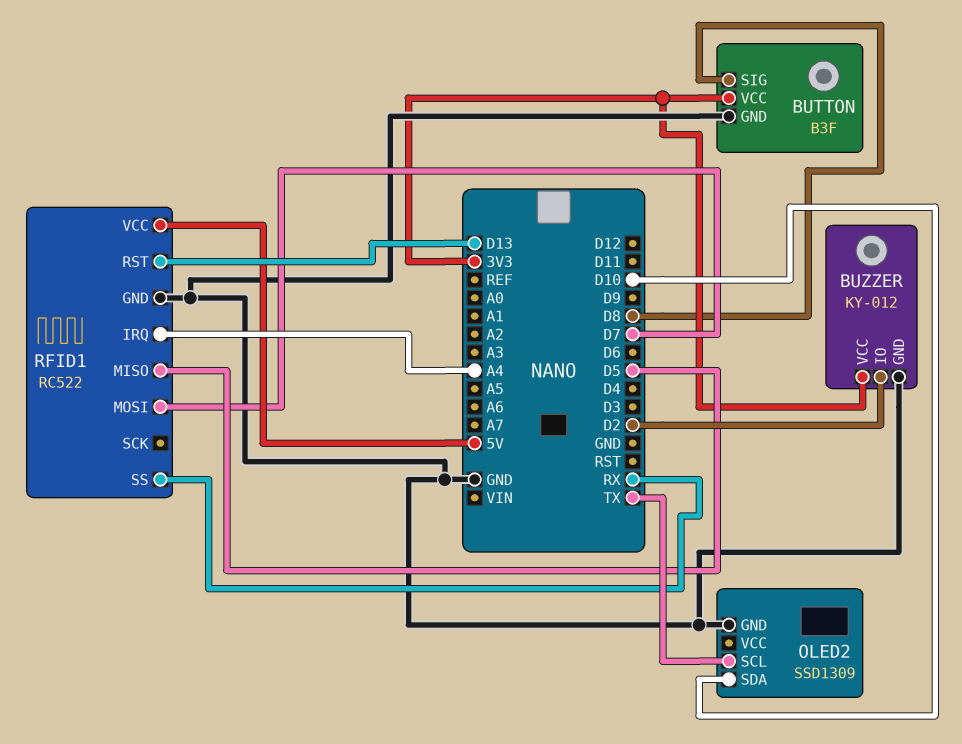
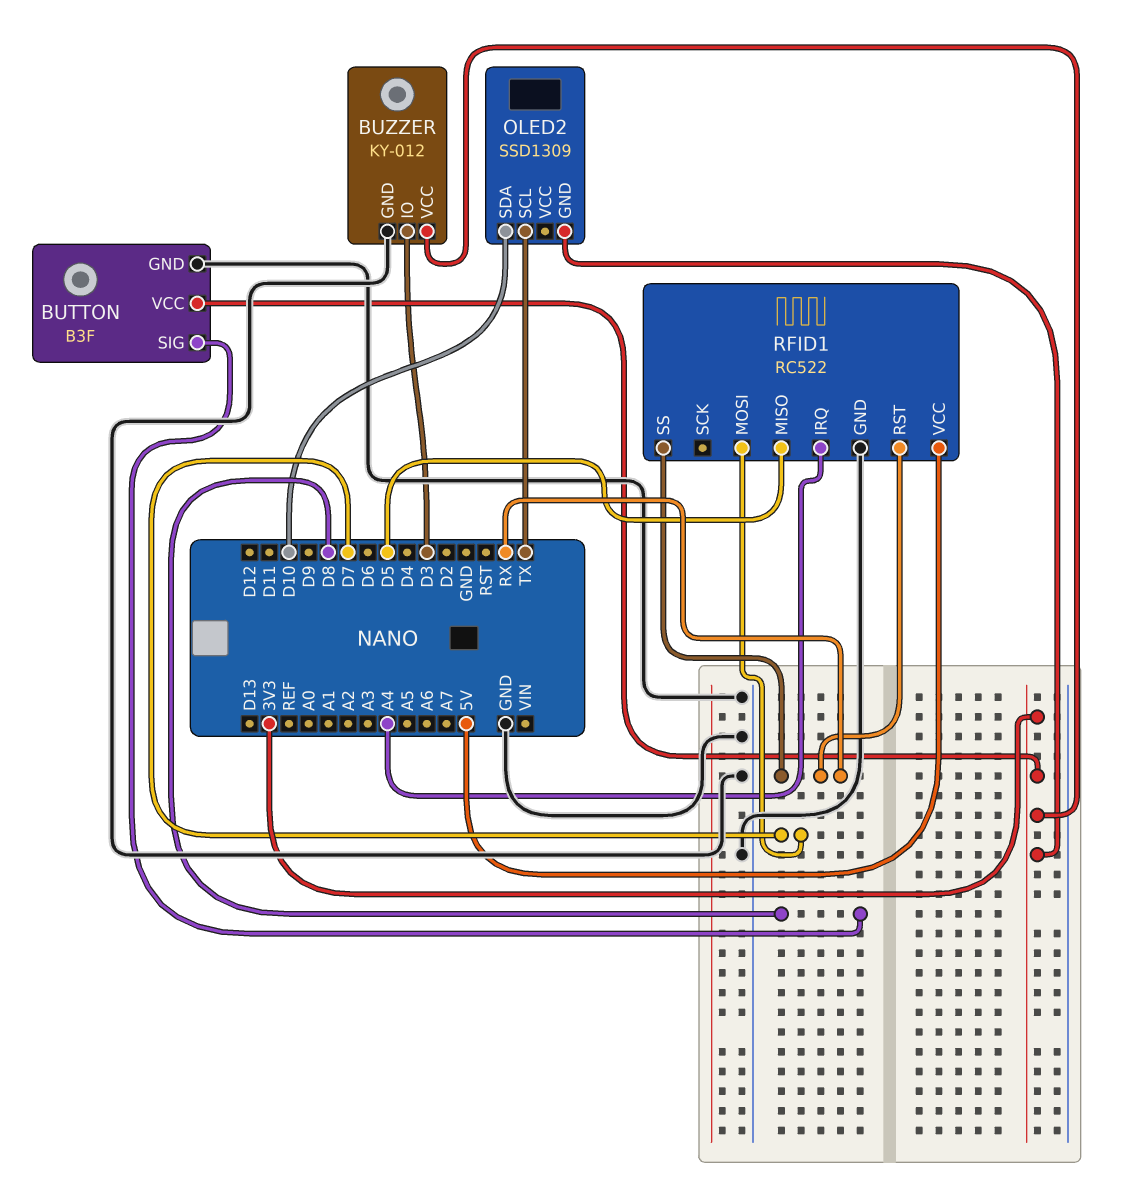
BUZZER pin IO: D2 -> D3
OLED2 pin GND: GND -> 3V3
RFID1 pin RST: D13 -> RX

